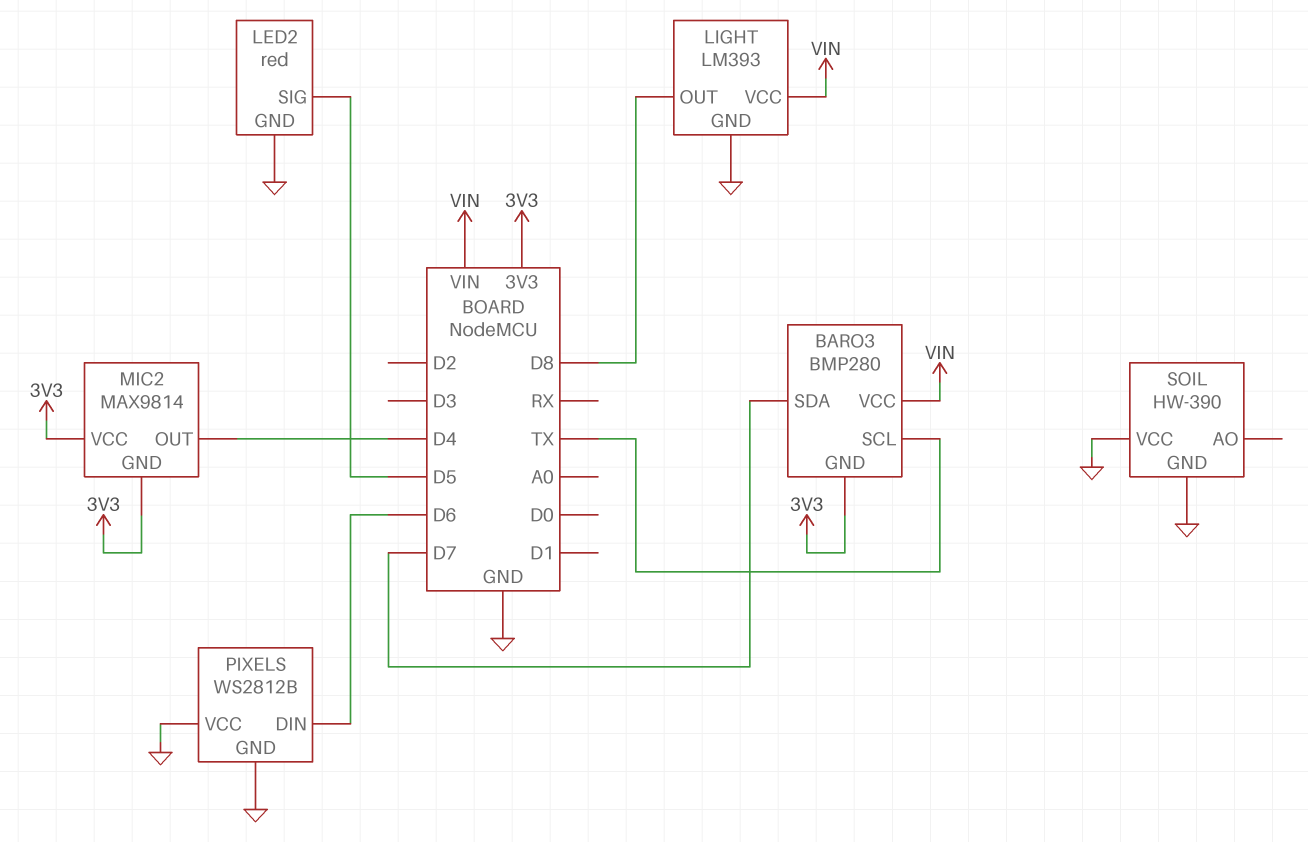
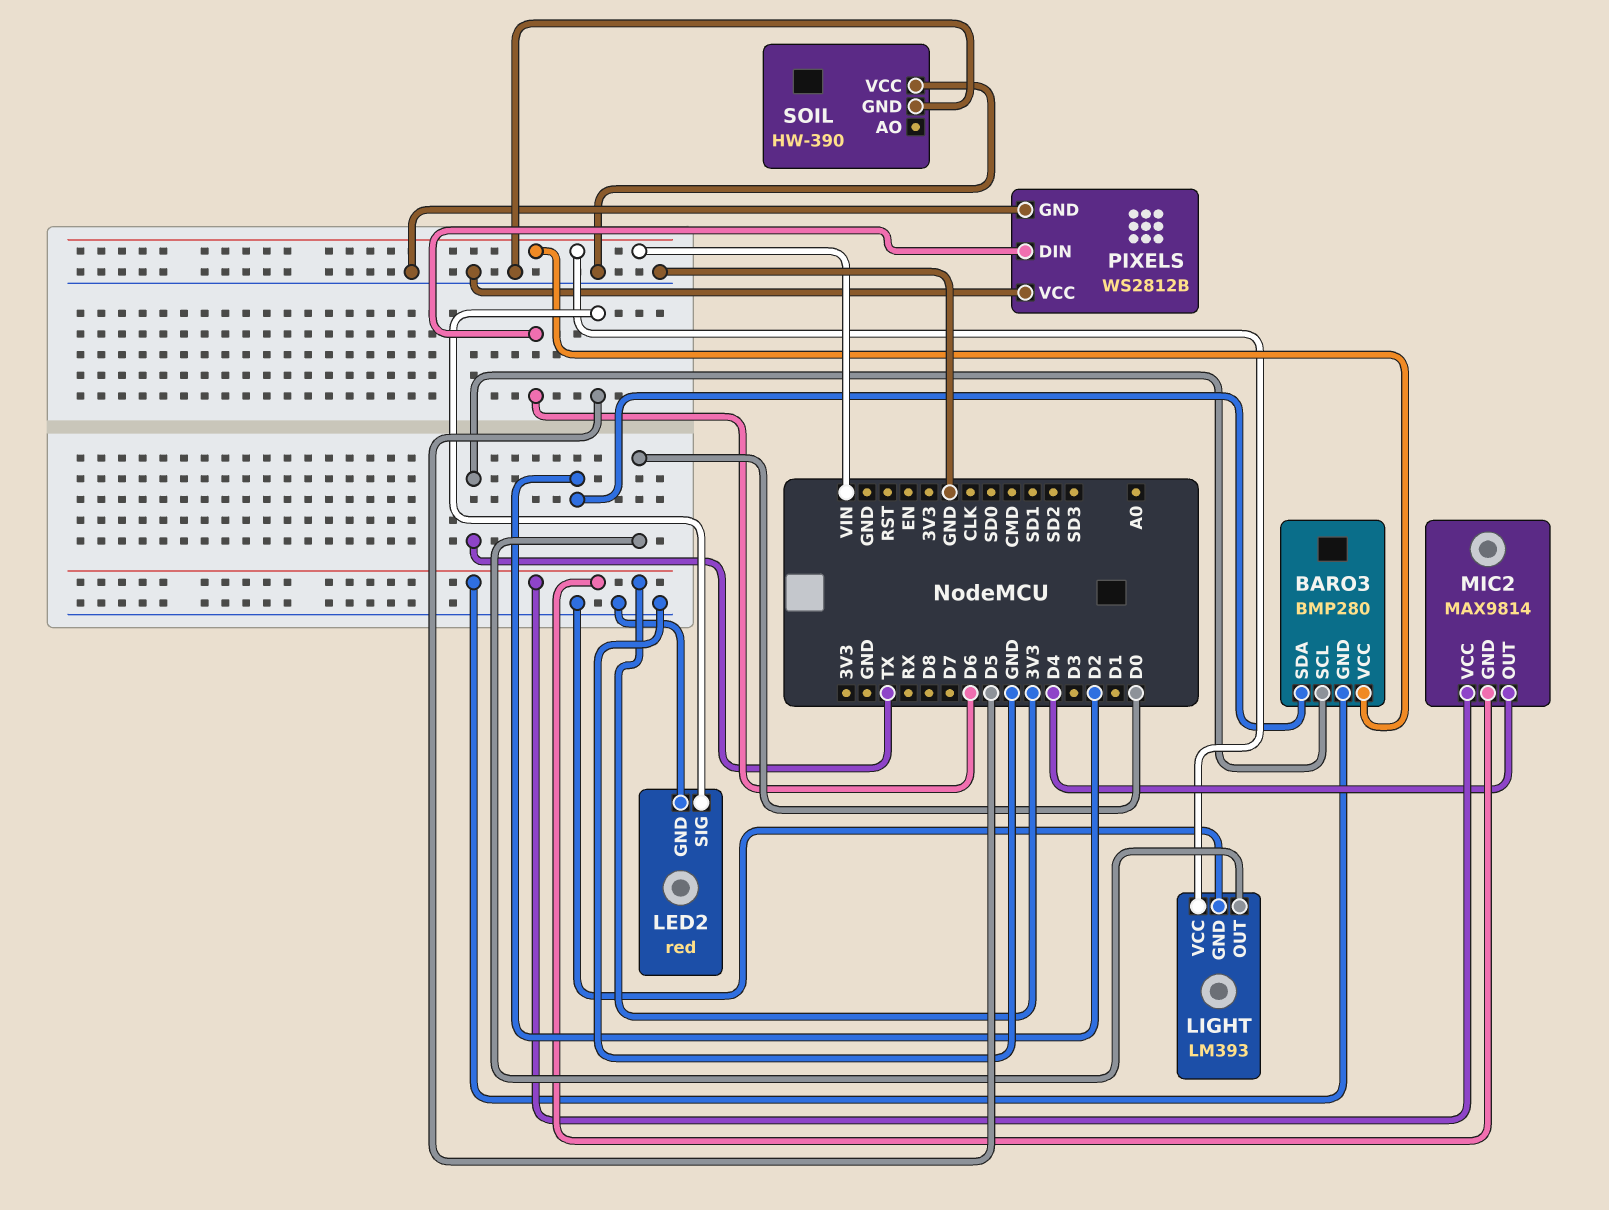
BARO3 pin SDA: D7 -> D2
LIGHT pin OUT: D8 -> D0

